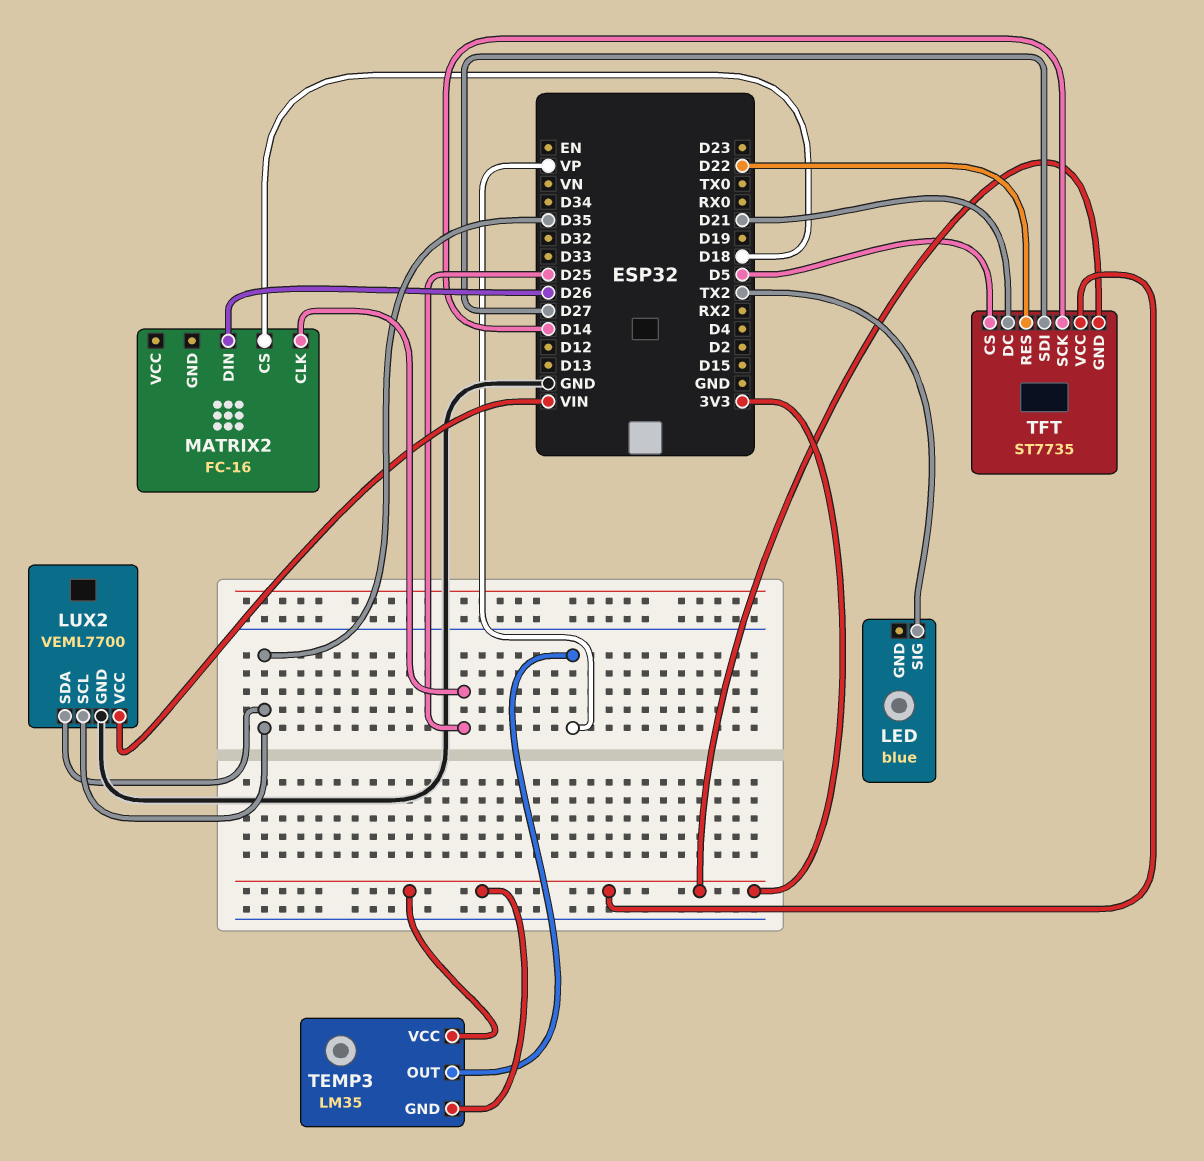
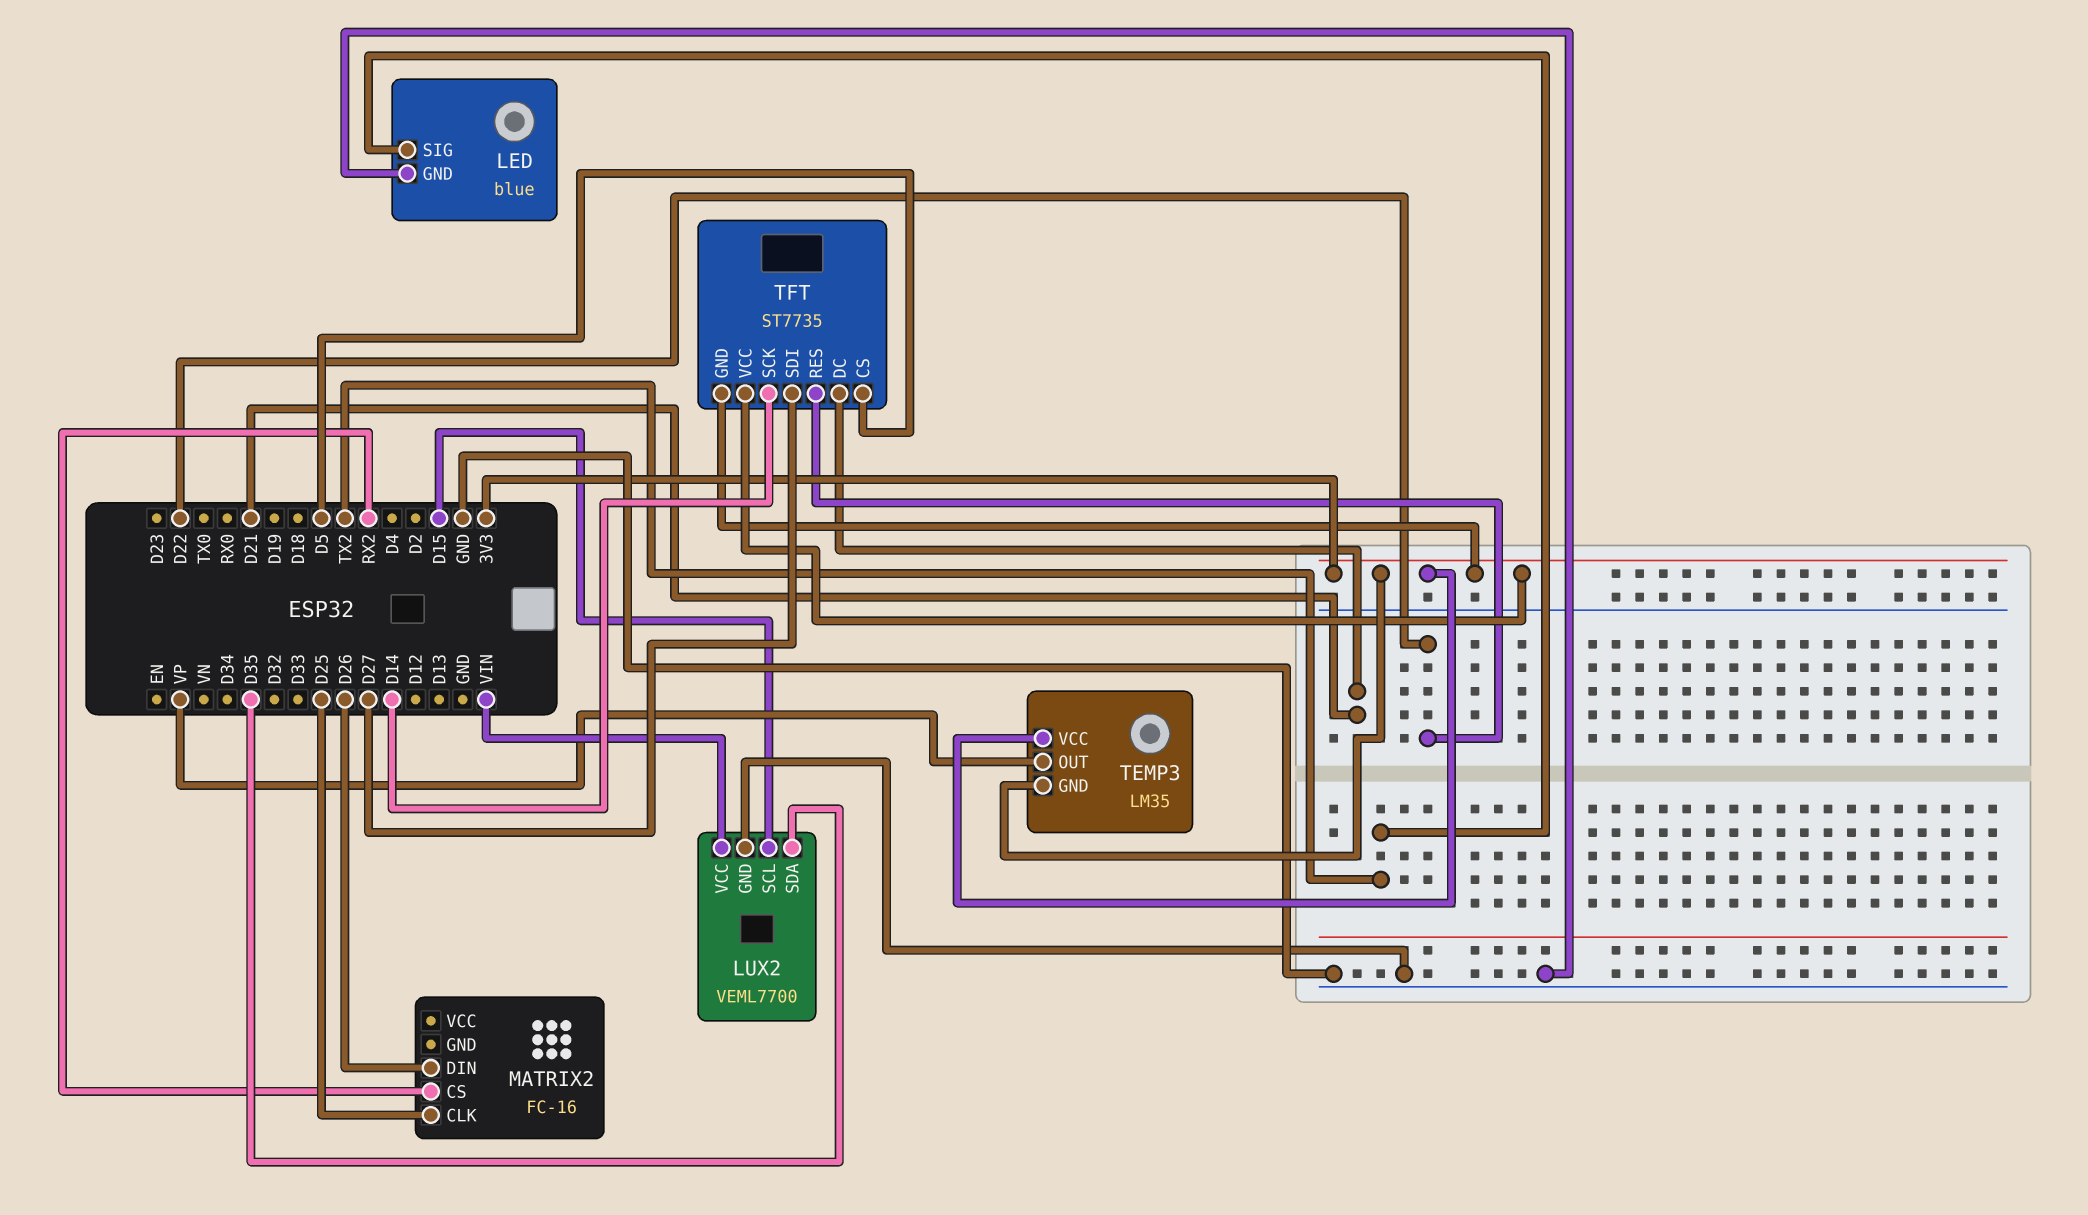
LED pin GND: none -> GND
LUX2 pin SCL: D35 -> D15
MATRIX2 pin CS: D18 -> RX2

